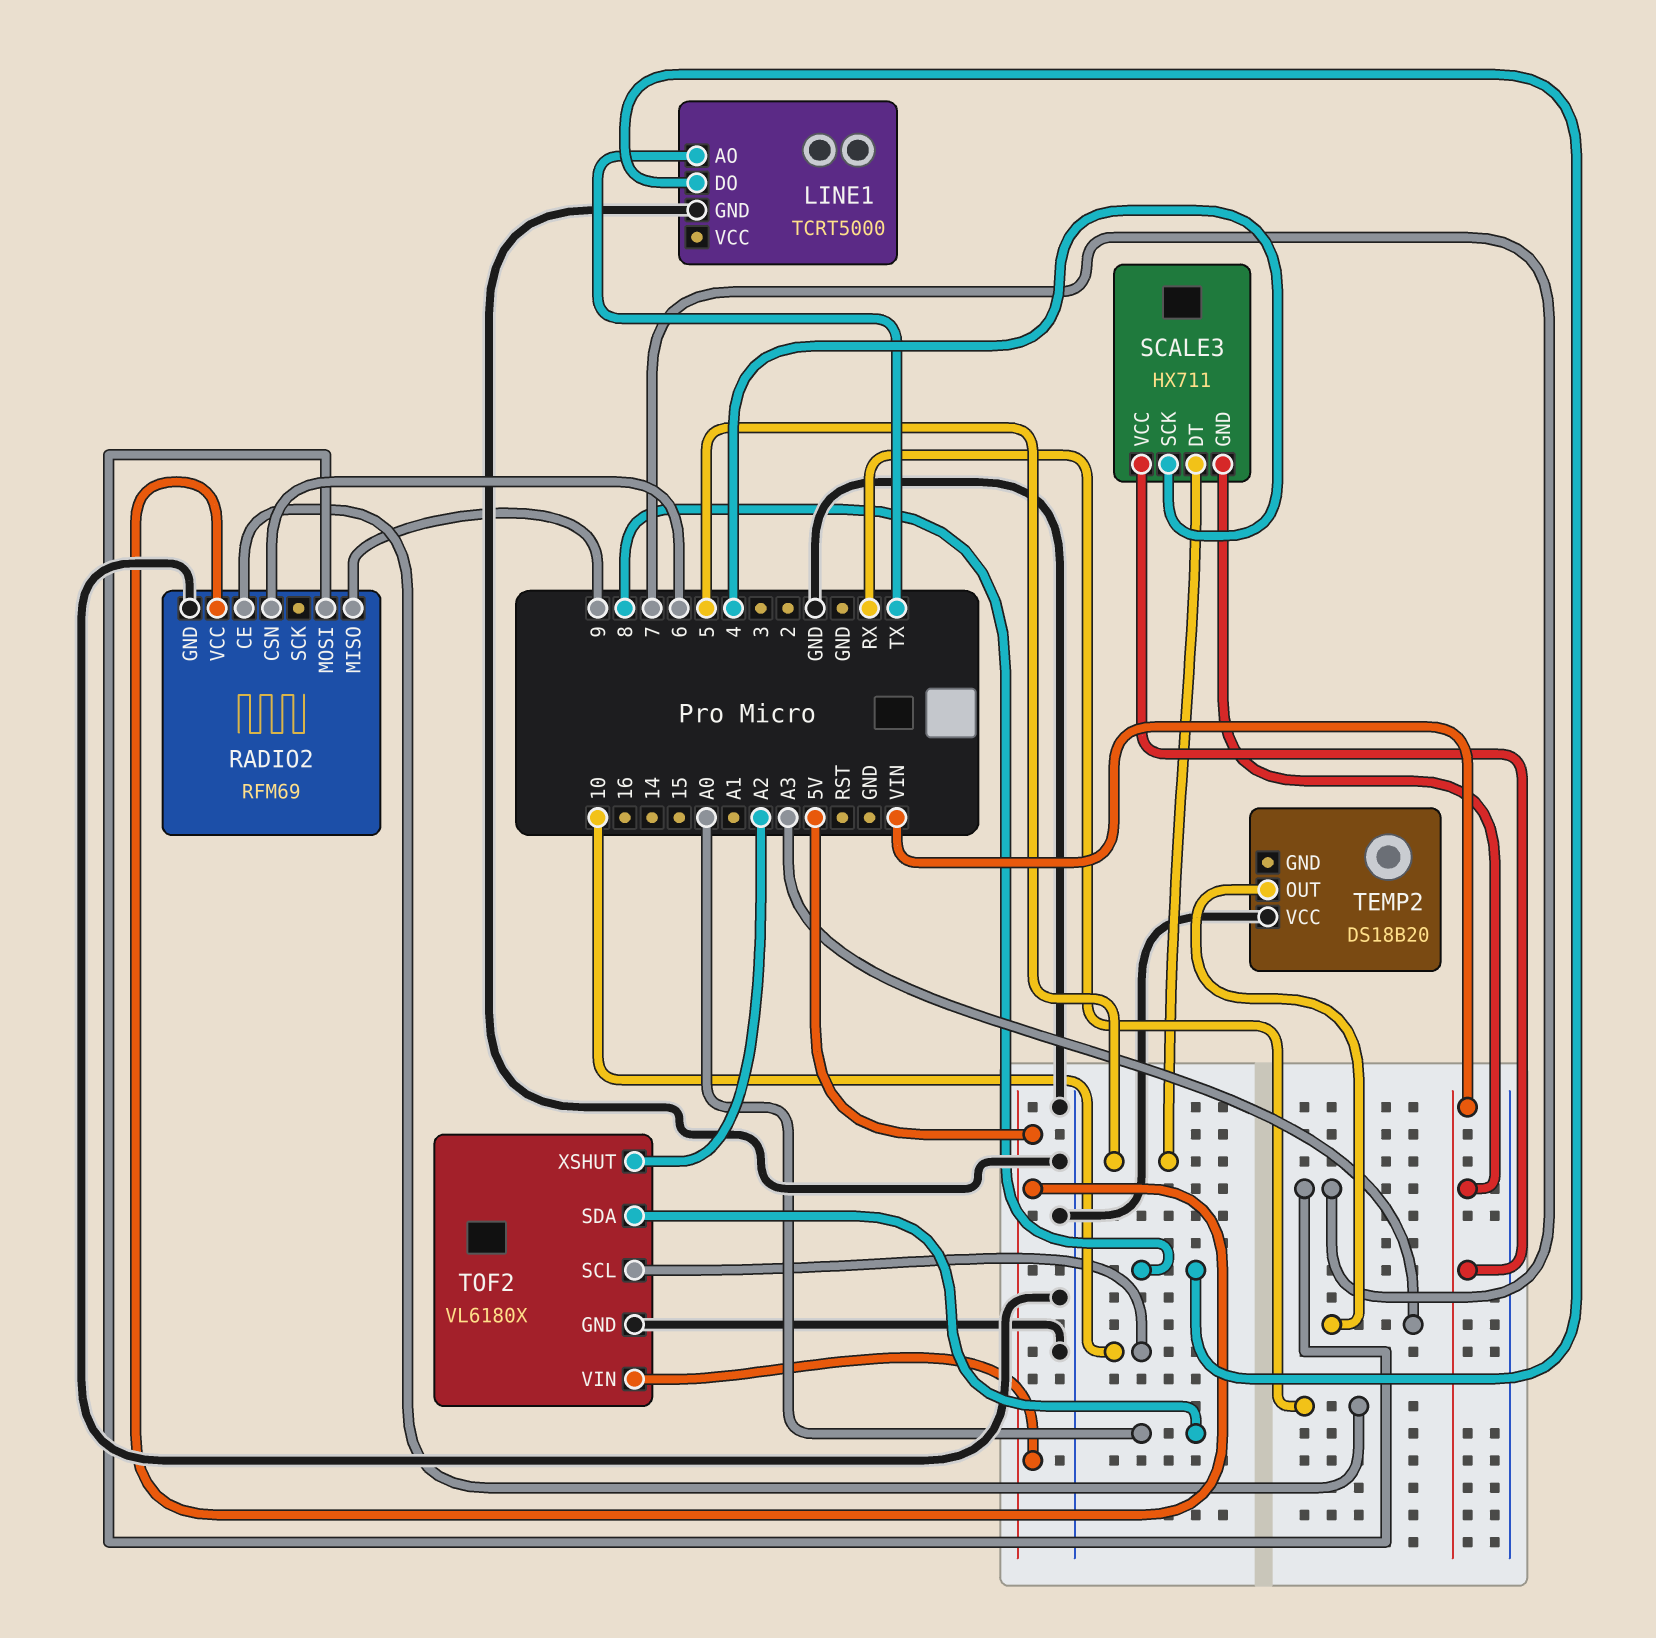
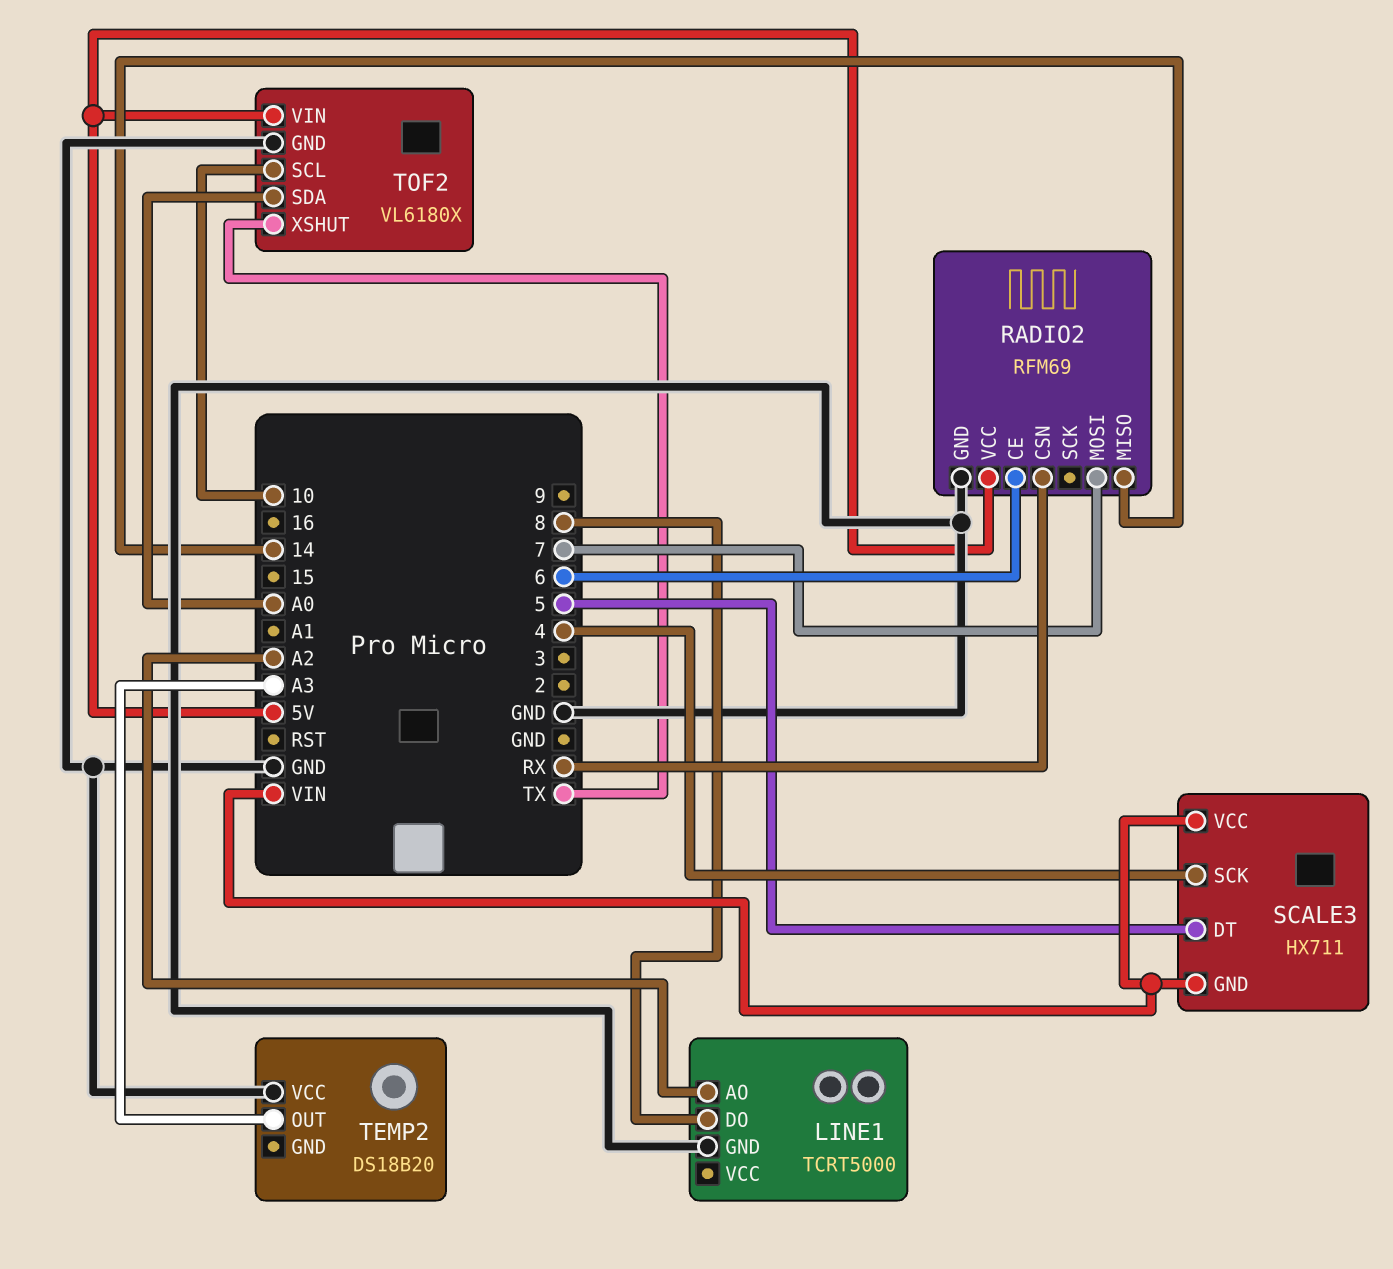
LINE1 pin AO: TX -> A2
RADIO2 pin CE: RX -> 6
RADIO2 pin CSN: 6 -> RX
RADIO2 pin MISO: 9 -> 14
TOF2 pin XSHUT: A2 -> TX

